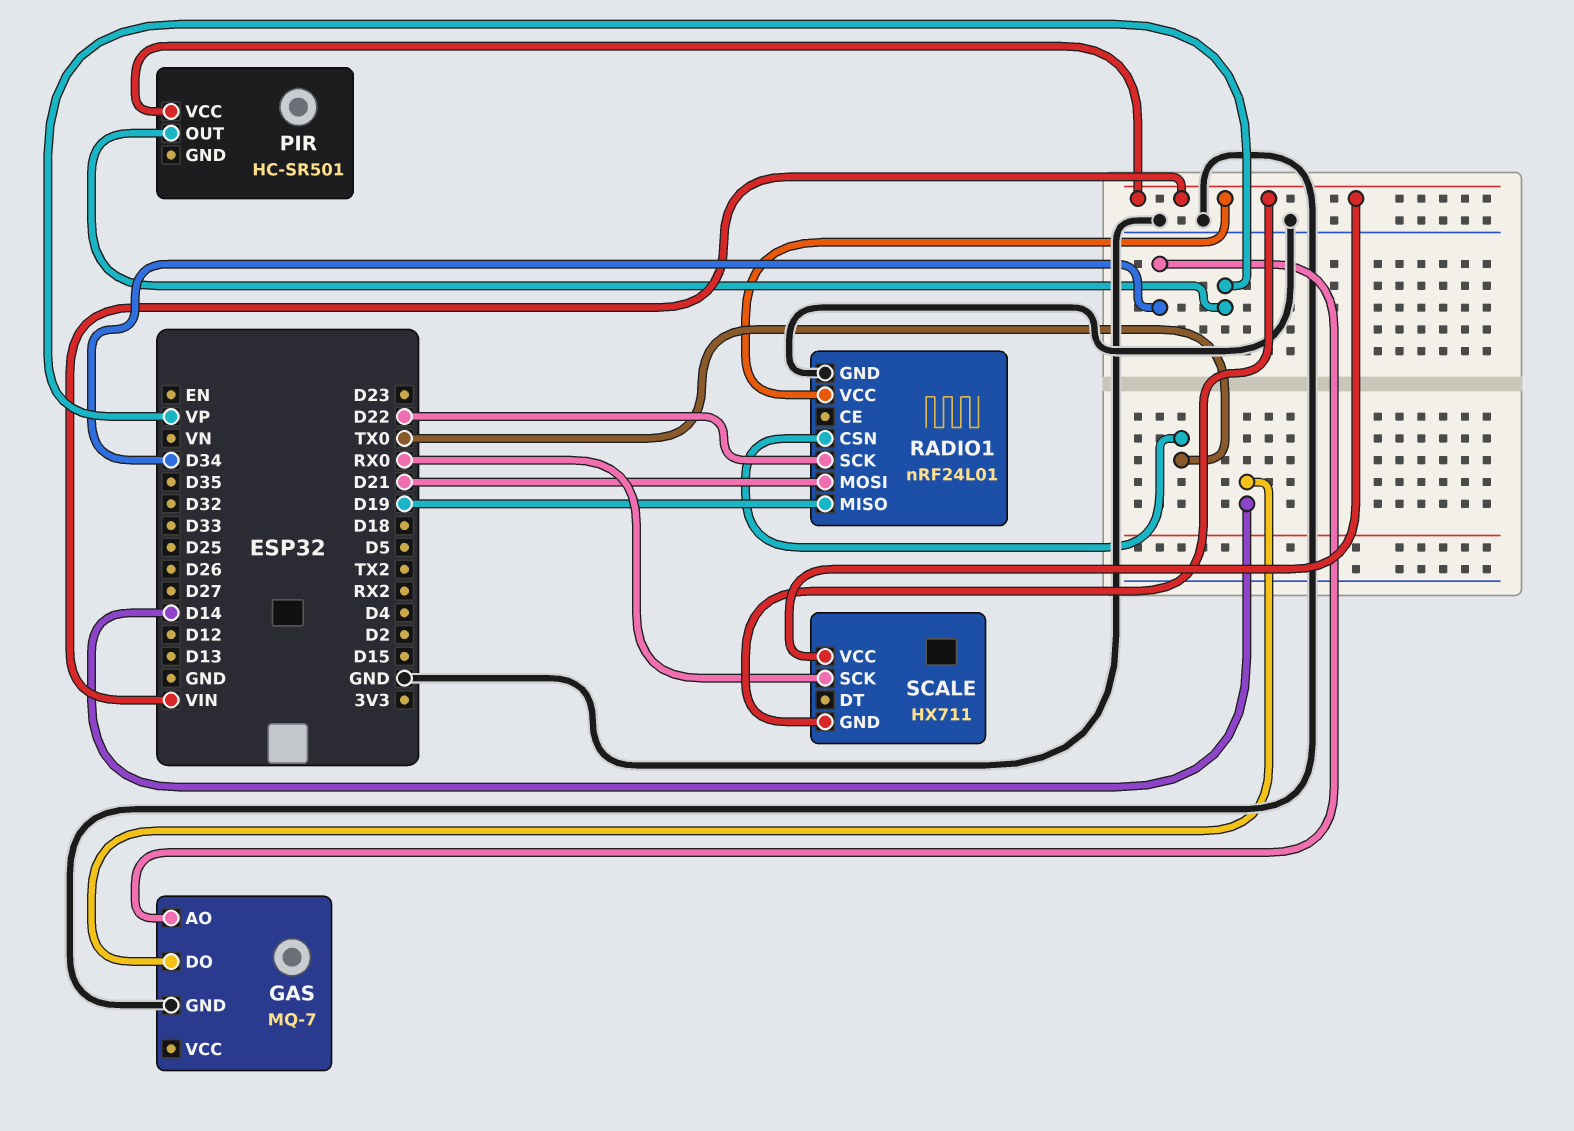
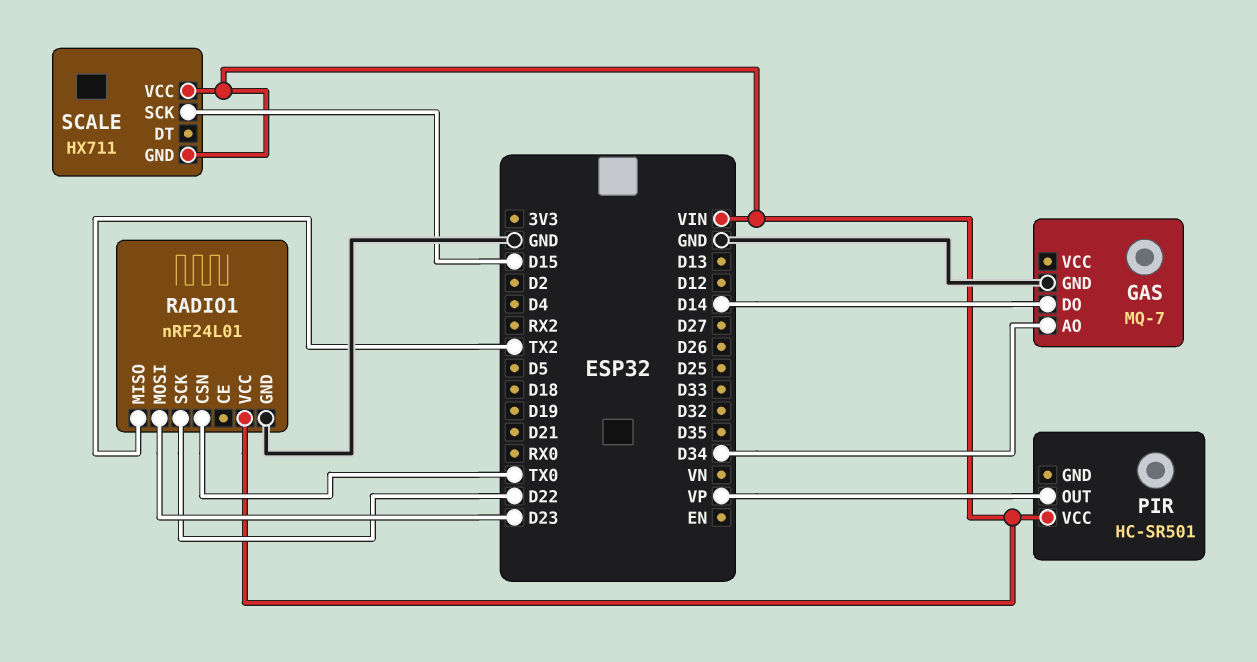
RADIO1 pin MISO: D19 -> TX2
RADIO1 pin MOSI: D21 -> D23
SCALE pin SCK: RX0 -> D15

